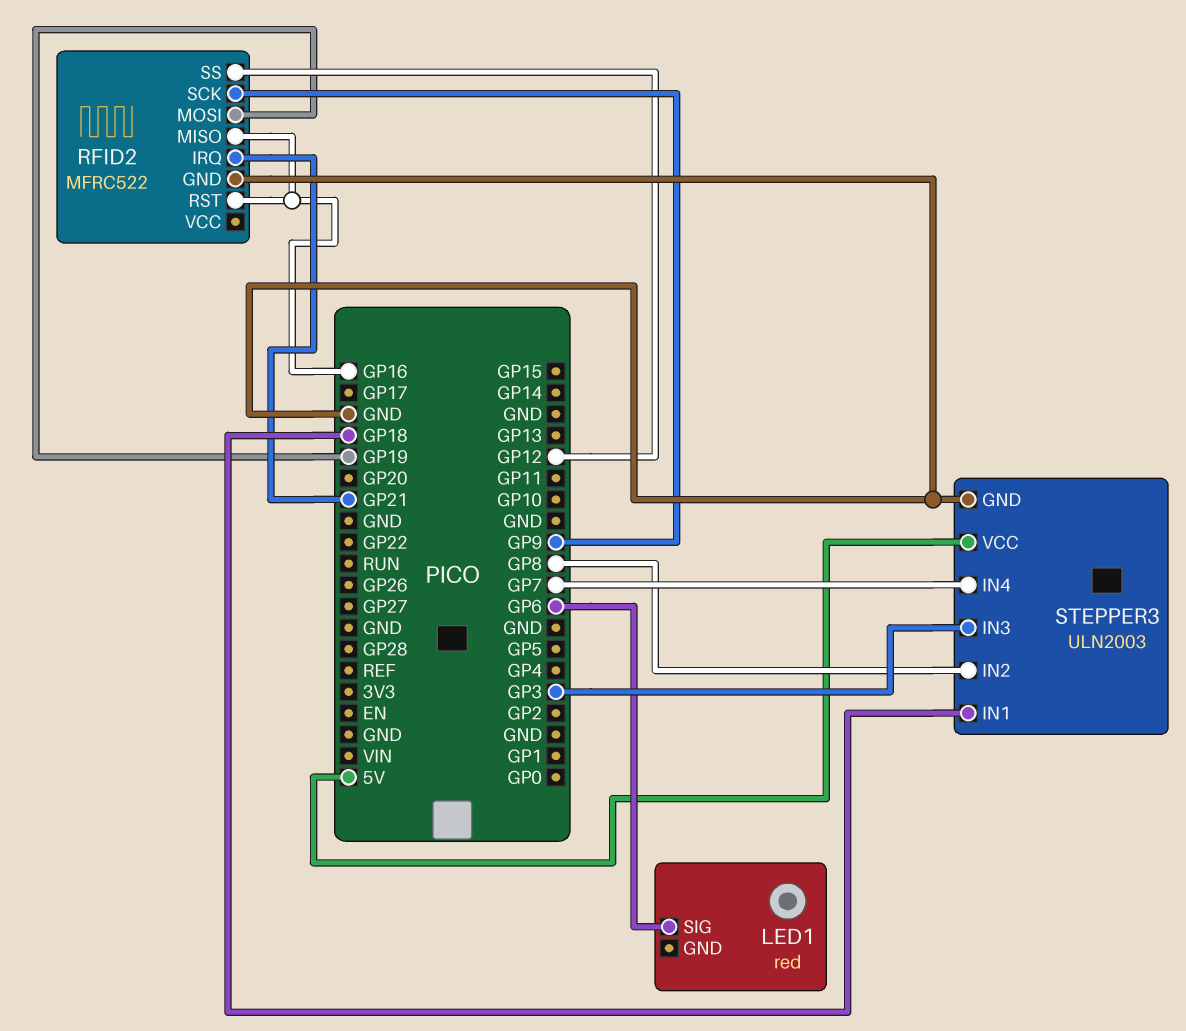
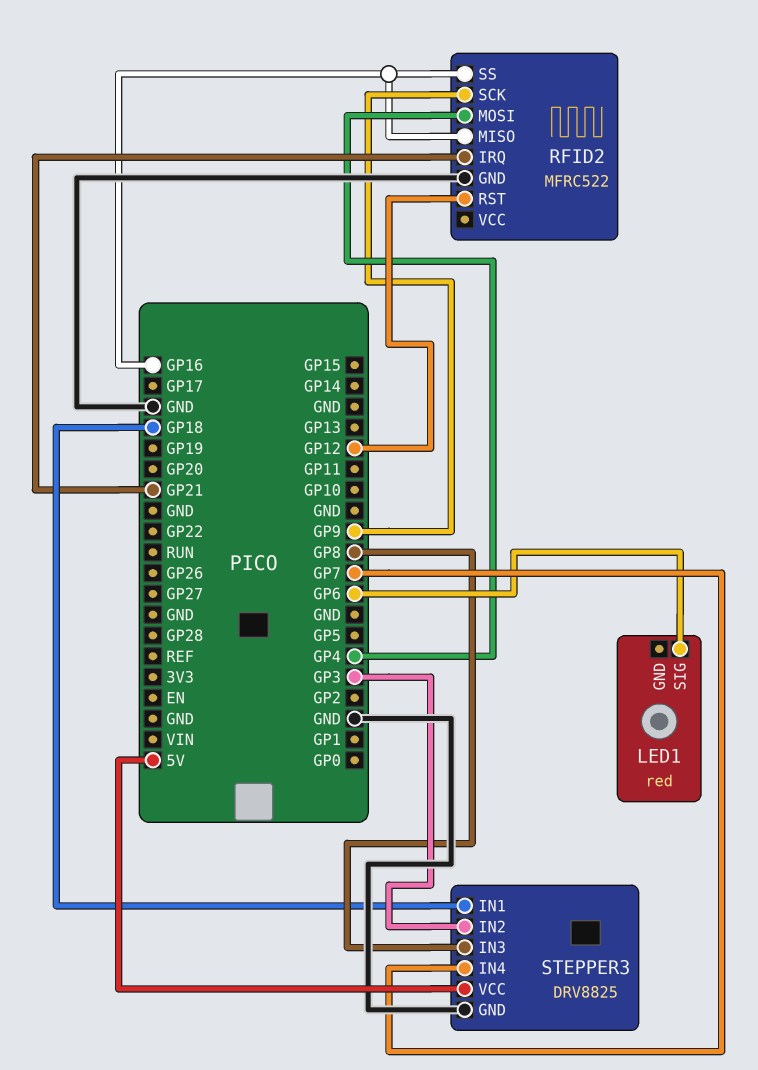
RFID2 pin MOSI: GP19 -> GP4
RFID2 pin RST: GP16 -> GP12
RFID2 pin SS: GP12 -> GP16
STEPPER3: ULN2003 -> DRV8825
STEPPER3 pin IN2: GP8 -> GP3
STEPPER3 pin IN3: GP3 -> GP8

